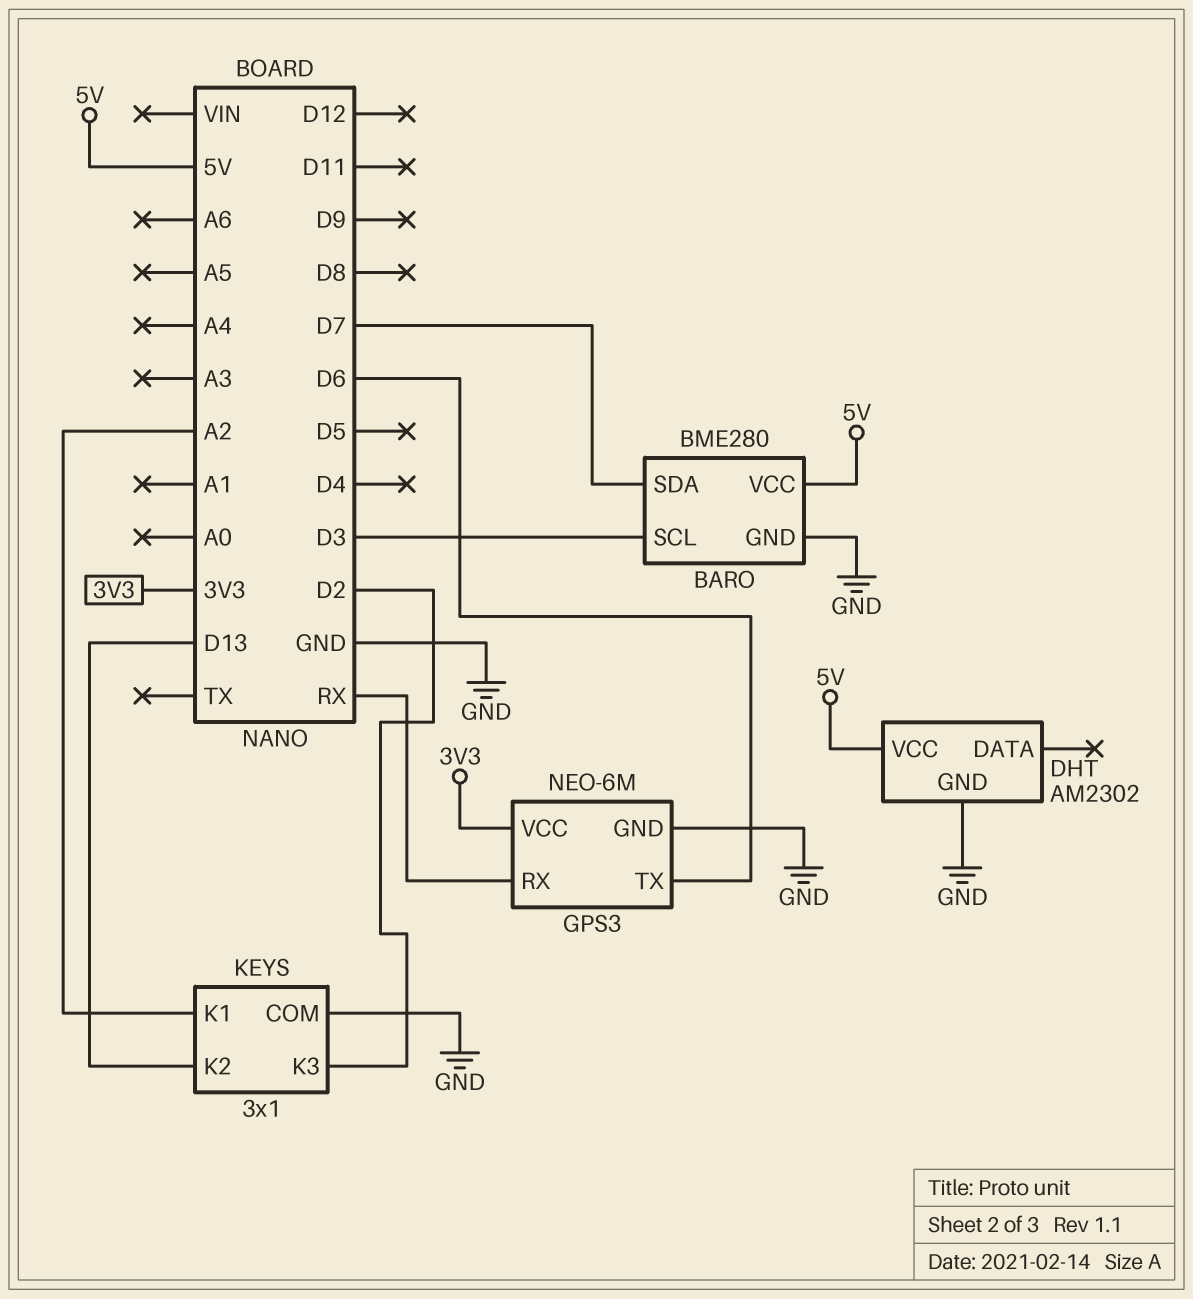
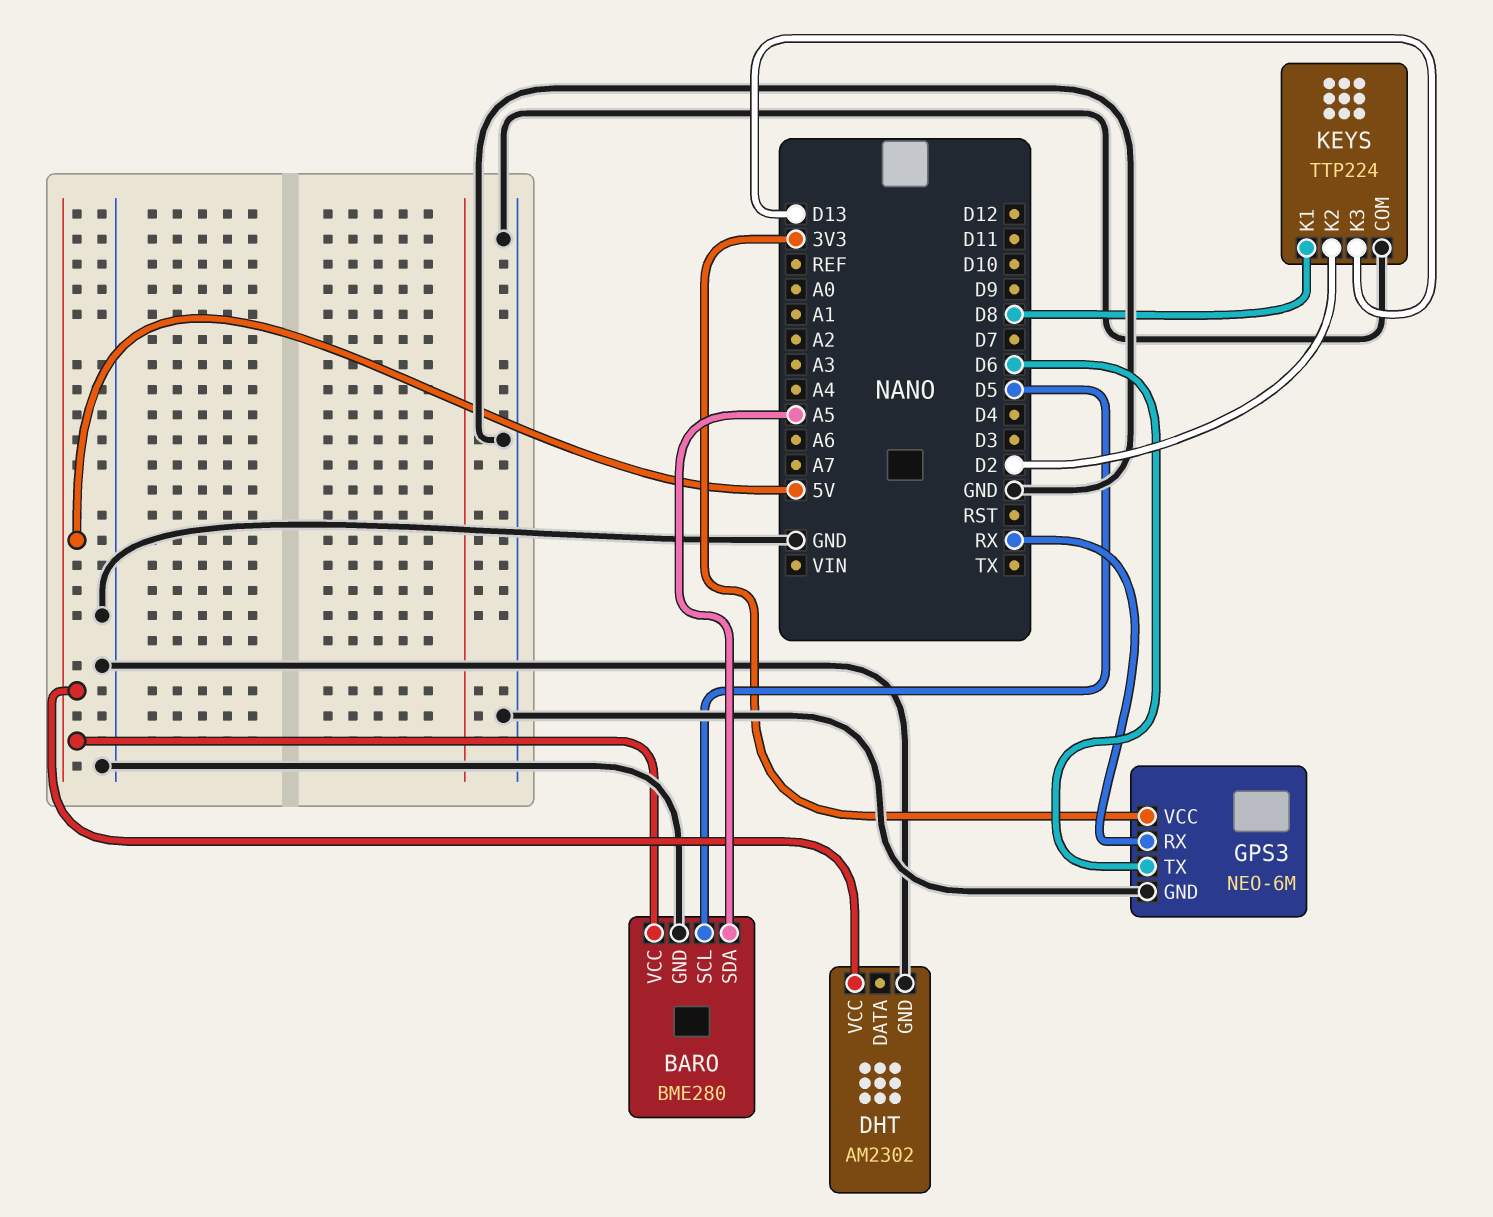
BARO pin SCL: D3 -> D5
BARO pin SDA: D7 -> A5
KEYS: 3x1 -> TTP224
KEYS pin K1: A2 -> D8
KEYS pin K2: D13 -> D2
KEYS pin K3: D2 -> D13

